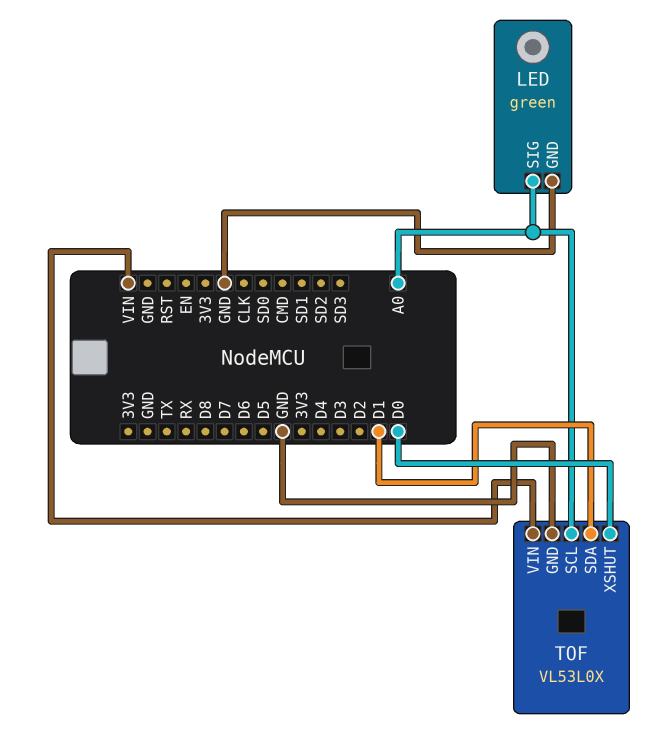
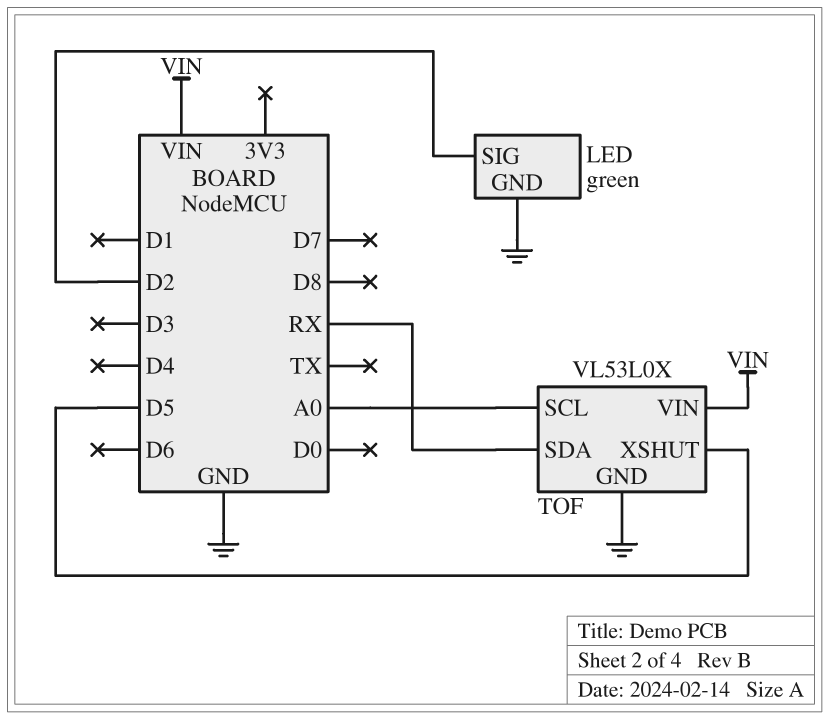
LED pin SIG: A0 -> D2
TOF pin SDA: D1 -> RX
TOF pin XSHUT: D0 -> D5

